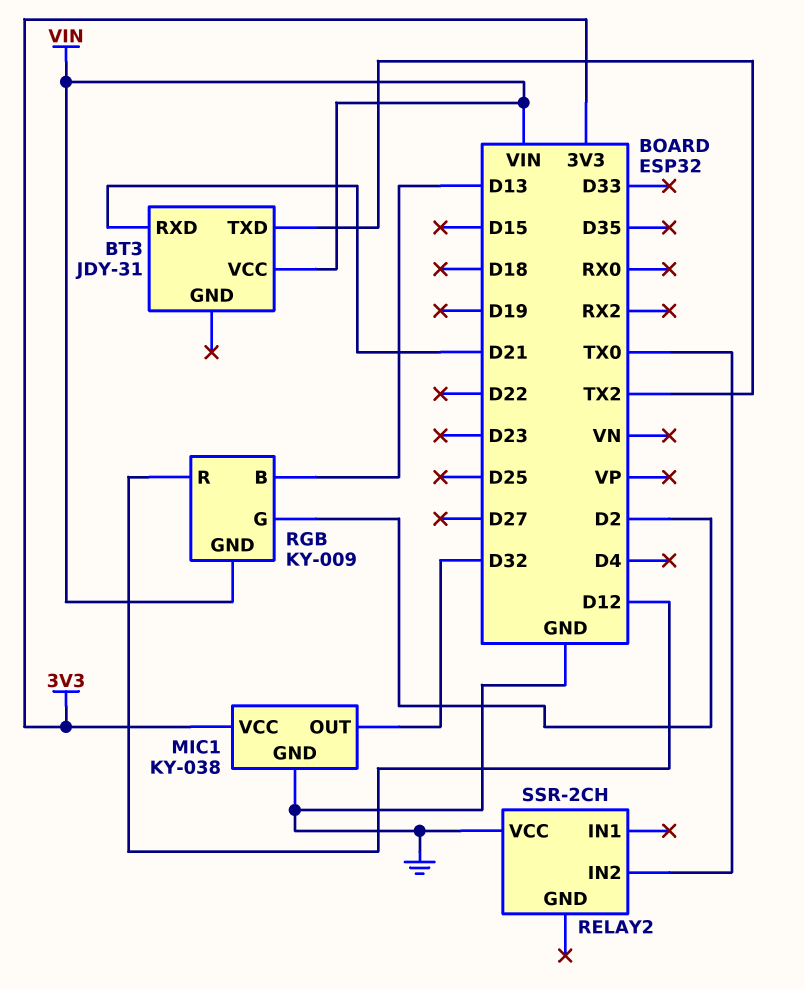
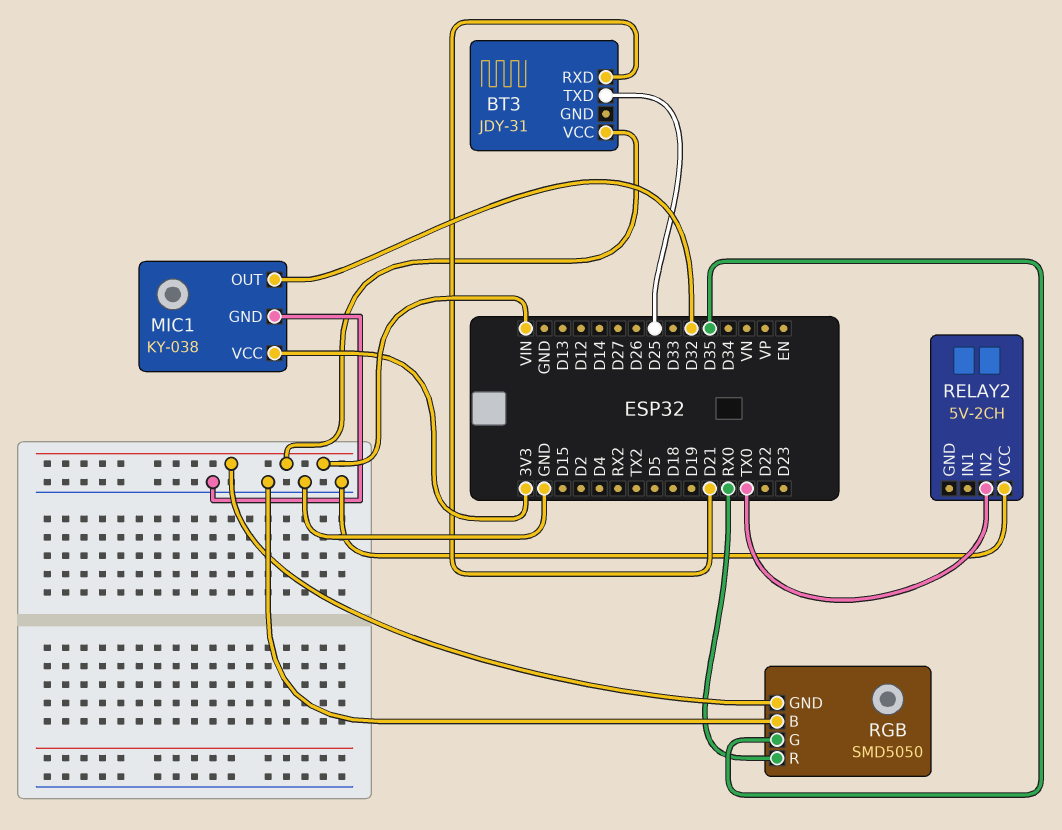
BT3 pin TXD: TX2 -> D25
RELAY2: SSR-2CH -> 5V-2CH
RGB: KY-009 -> SMD5050
RGB pin B: D13 -> GND
RGB pin G: D2 -> D35
RGB pin R: D12 -> RX0

